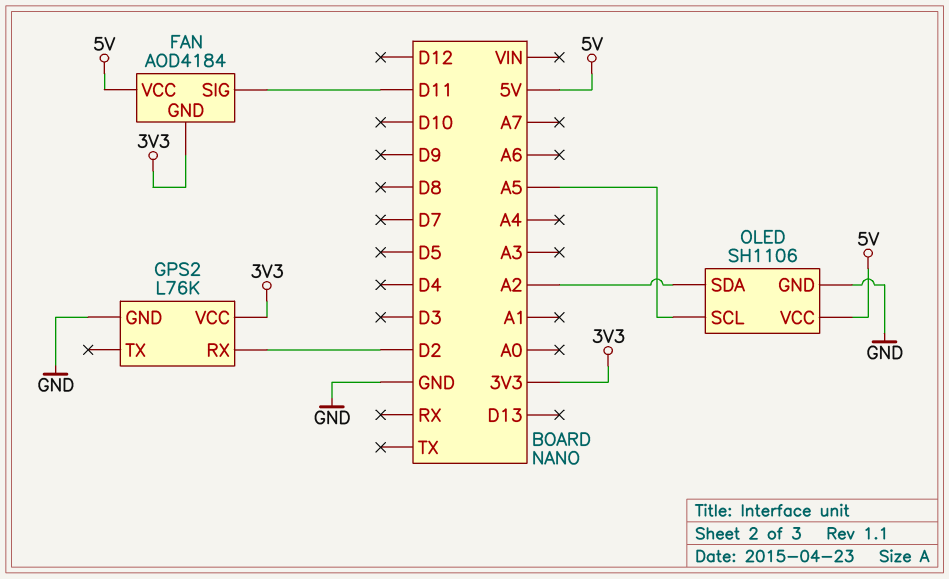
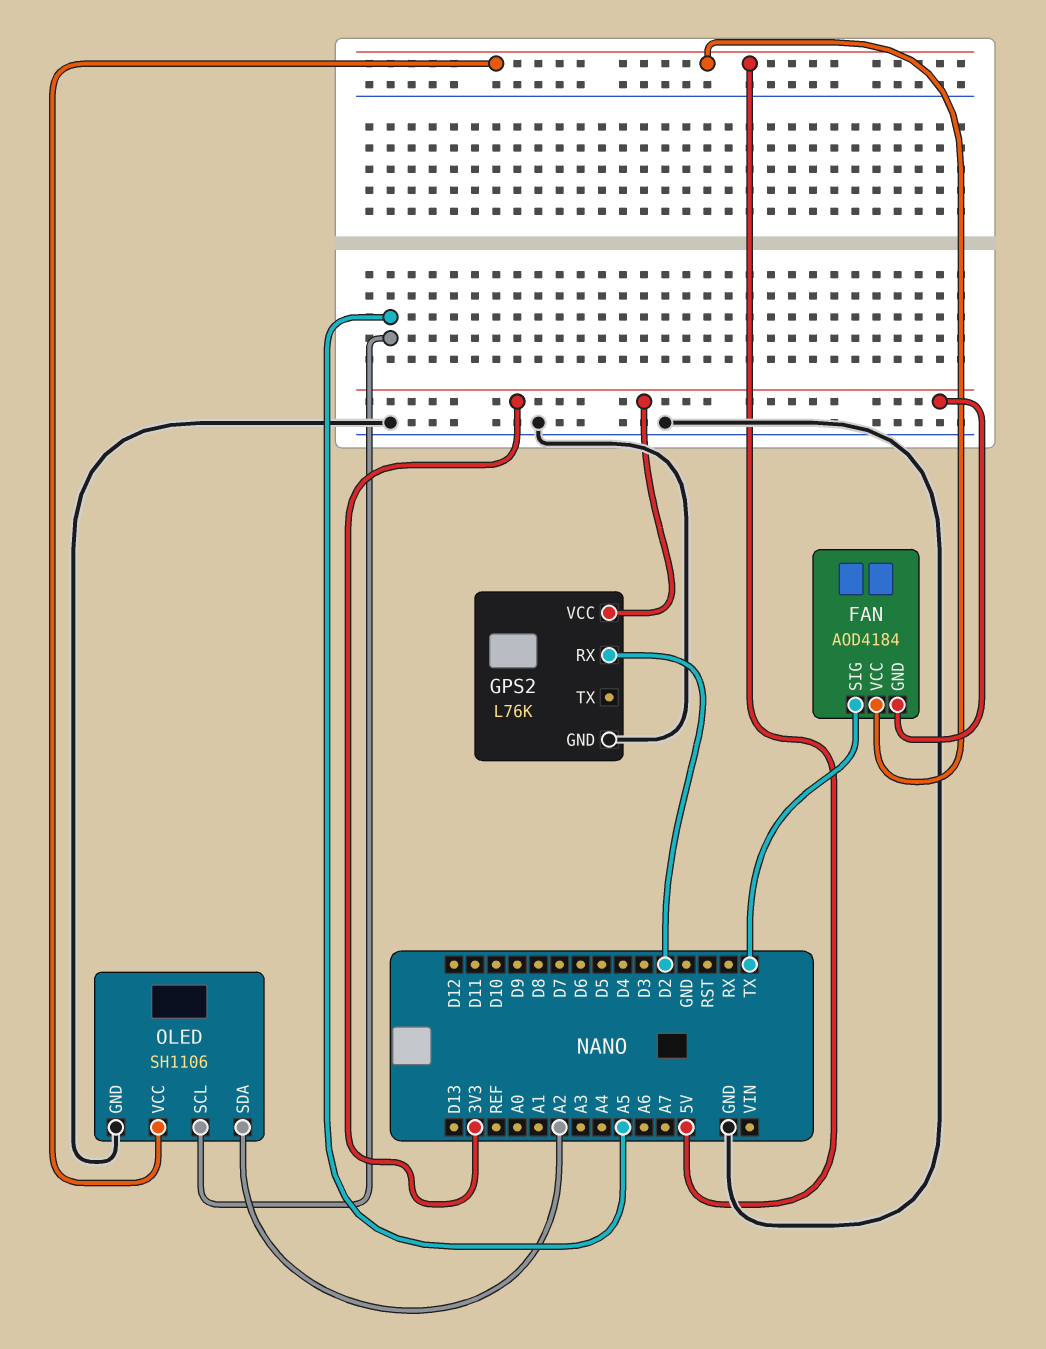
FAN pin SIG: D11 -> TX

